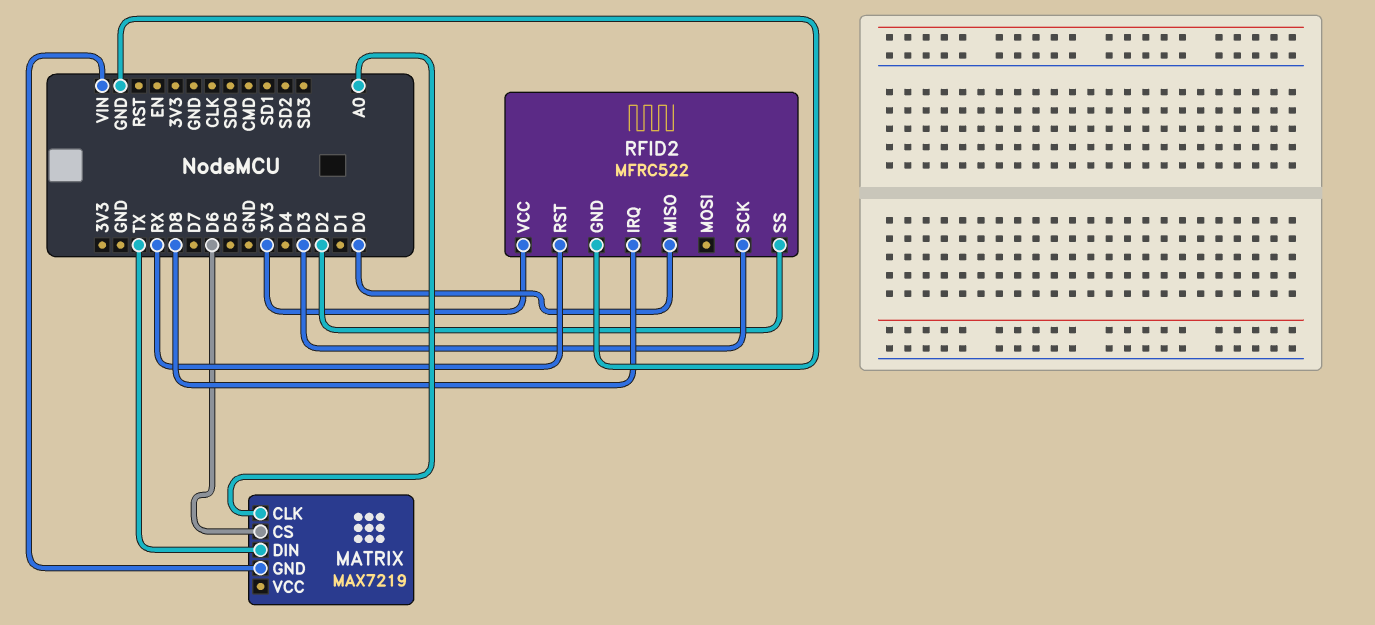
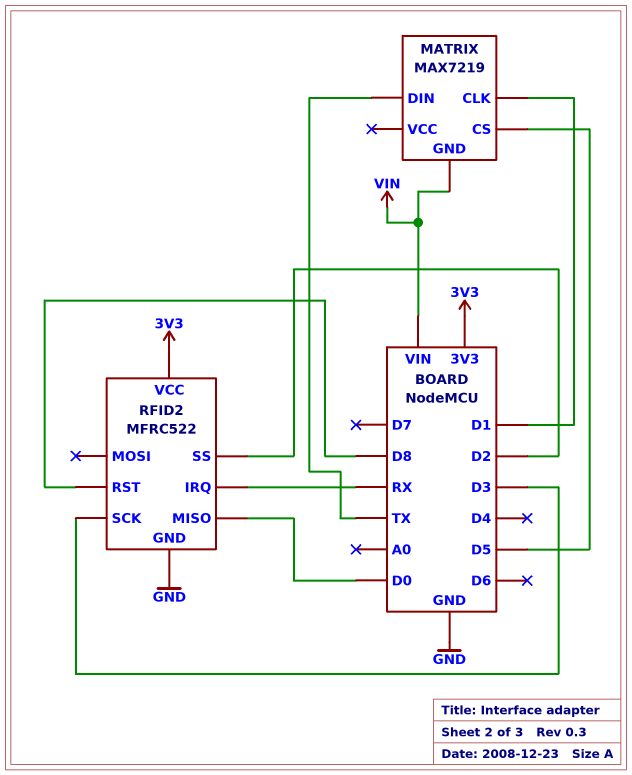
MATRIX pin CLK: A0 -> D1
MATRIX pin CS: D6 -> D5
RFID2 pin IRQ: D8 -> RX
RFID2 pin RST: RX -> D8

